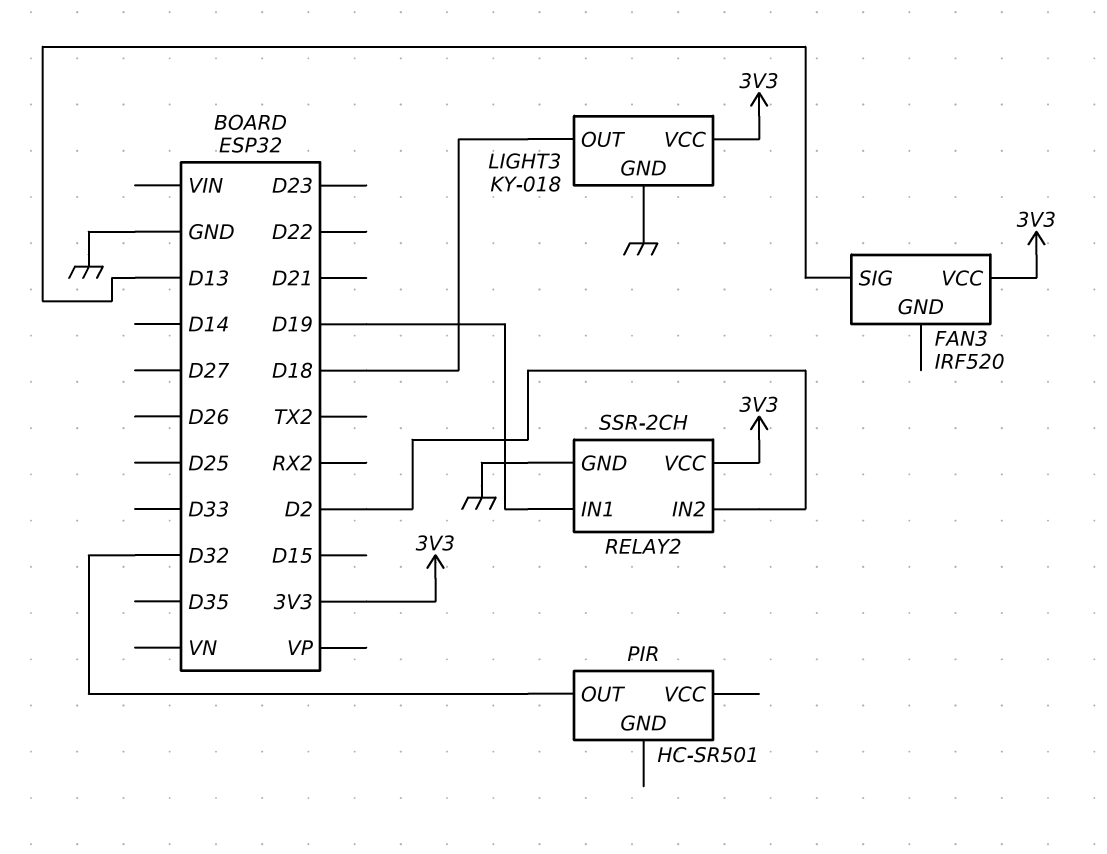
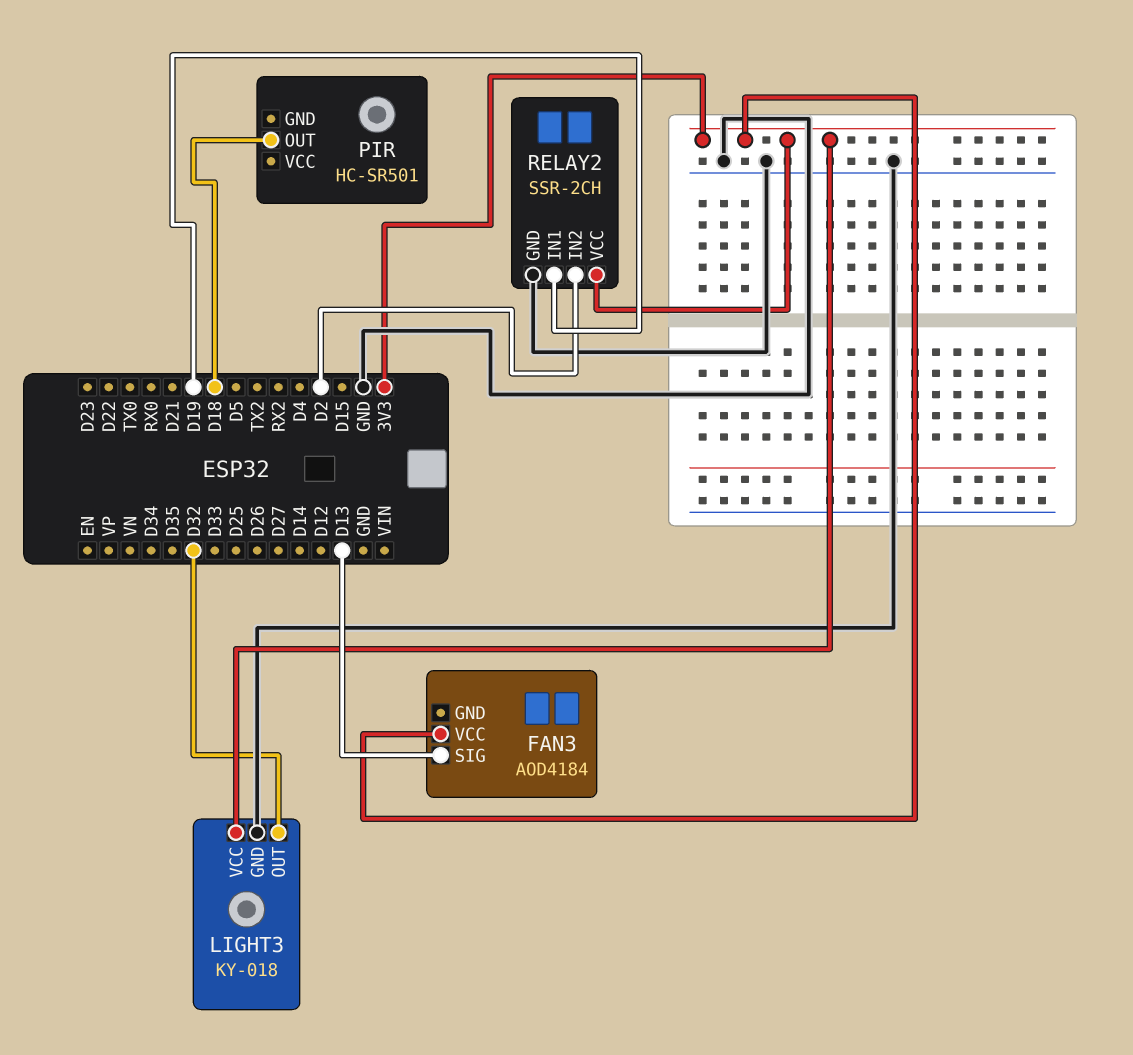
FAN3: IRF520 -> AOD4184
LIGHT3 pin OUT: D18 -> D32
PIR pin OUT: D32 -> D18

